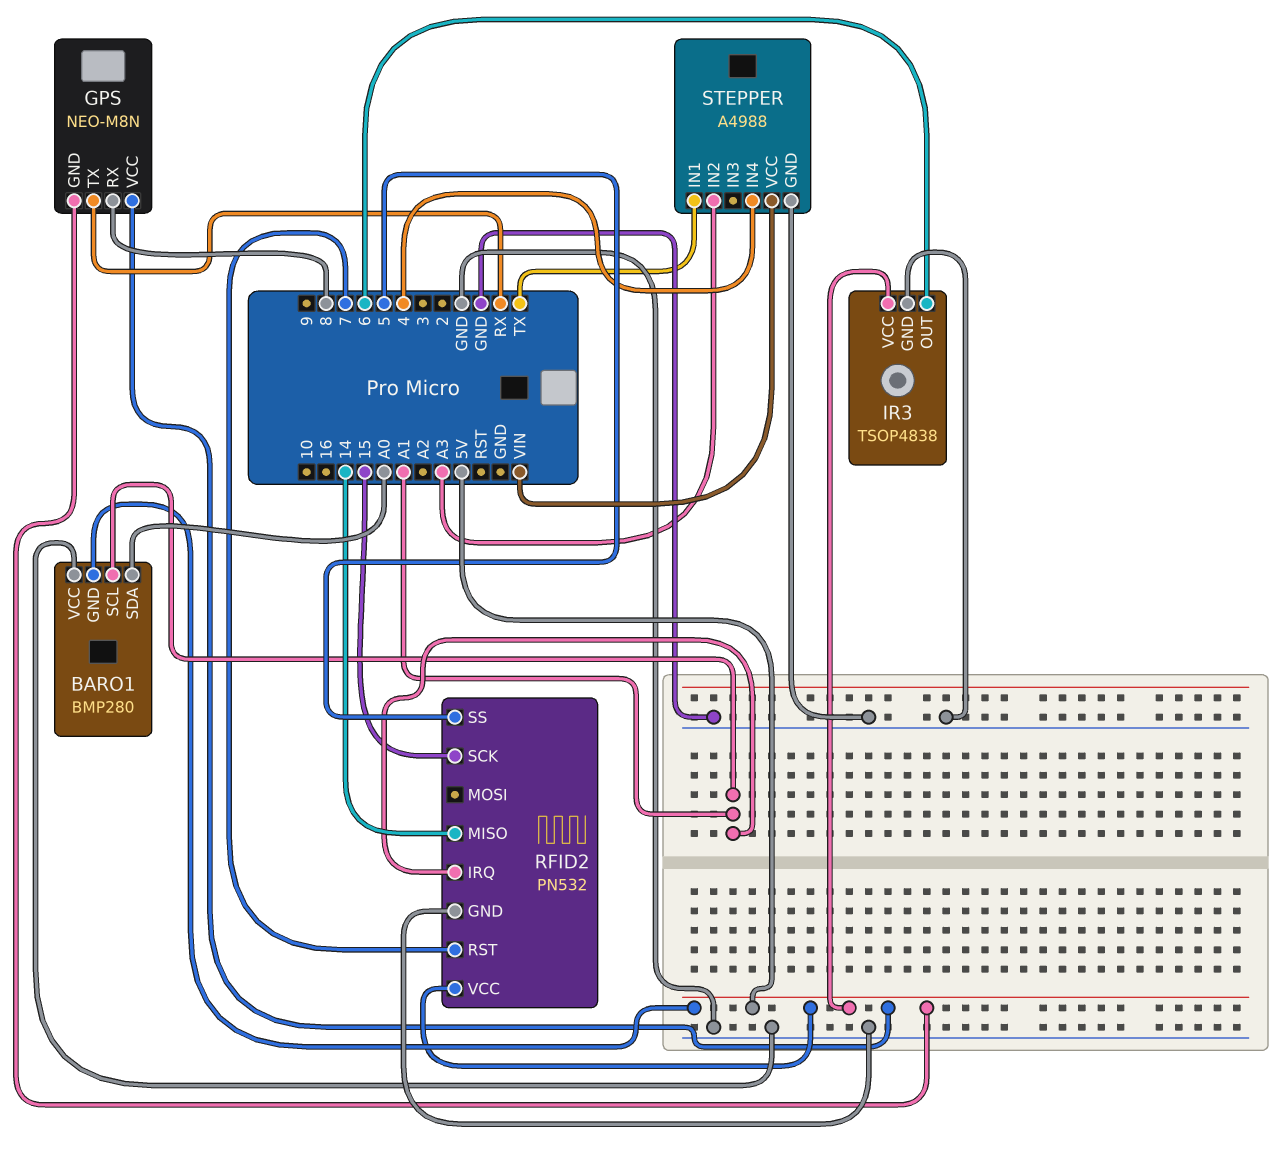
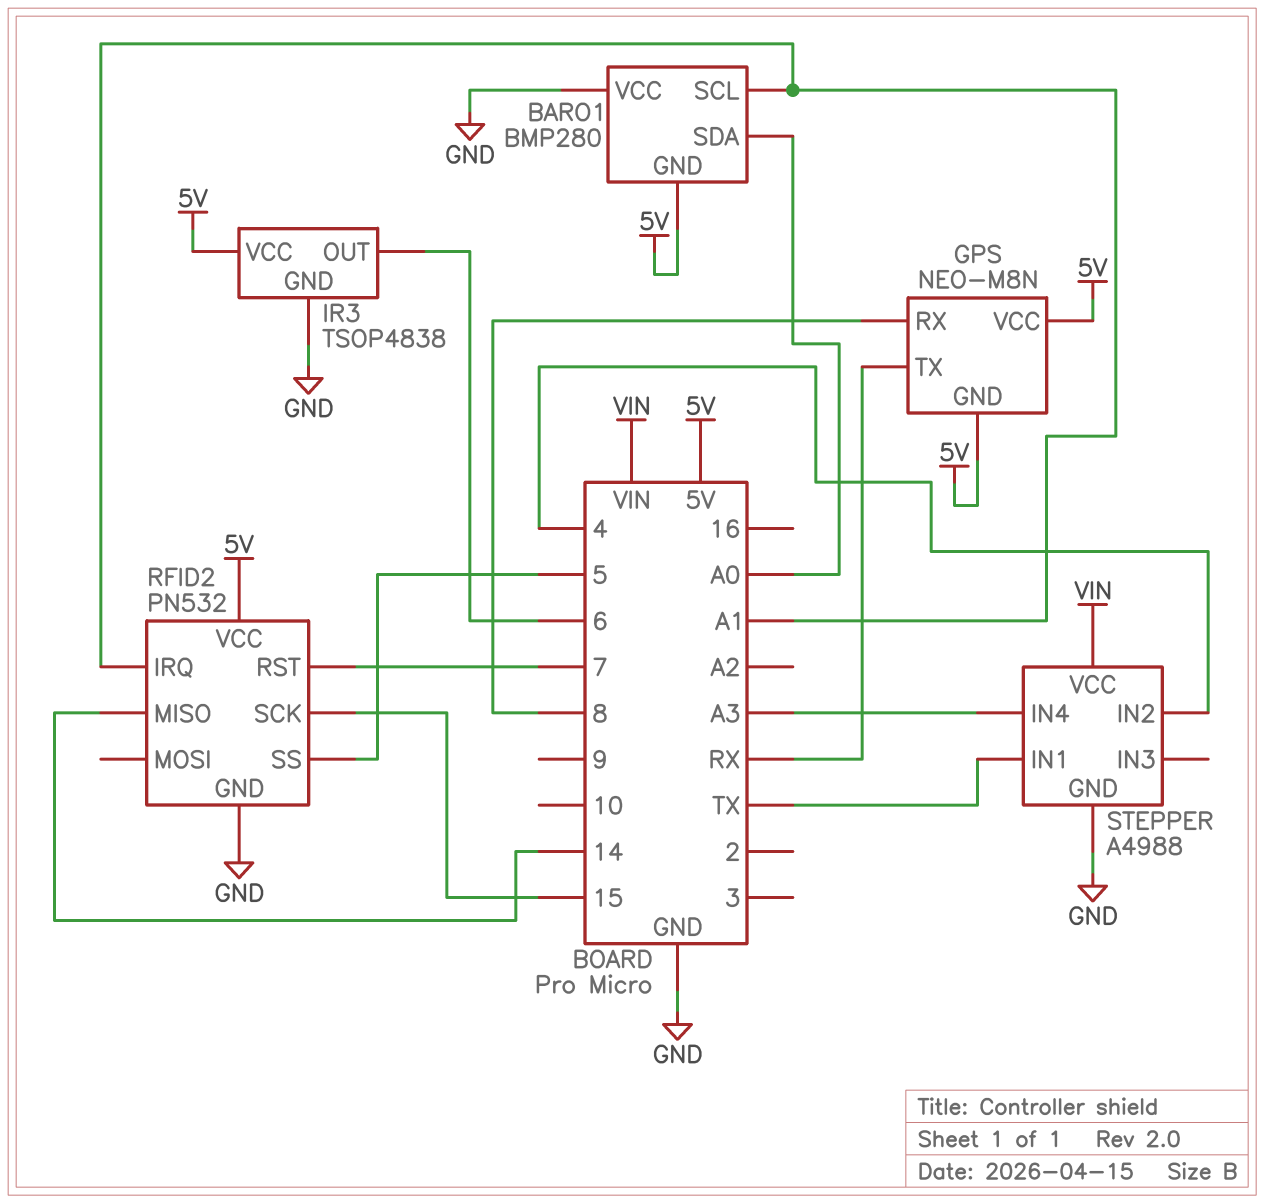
STEPPER pin IN2: A3 -> 4
STEPPER pin IN4: 4 -> A3

